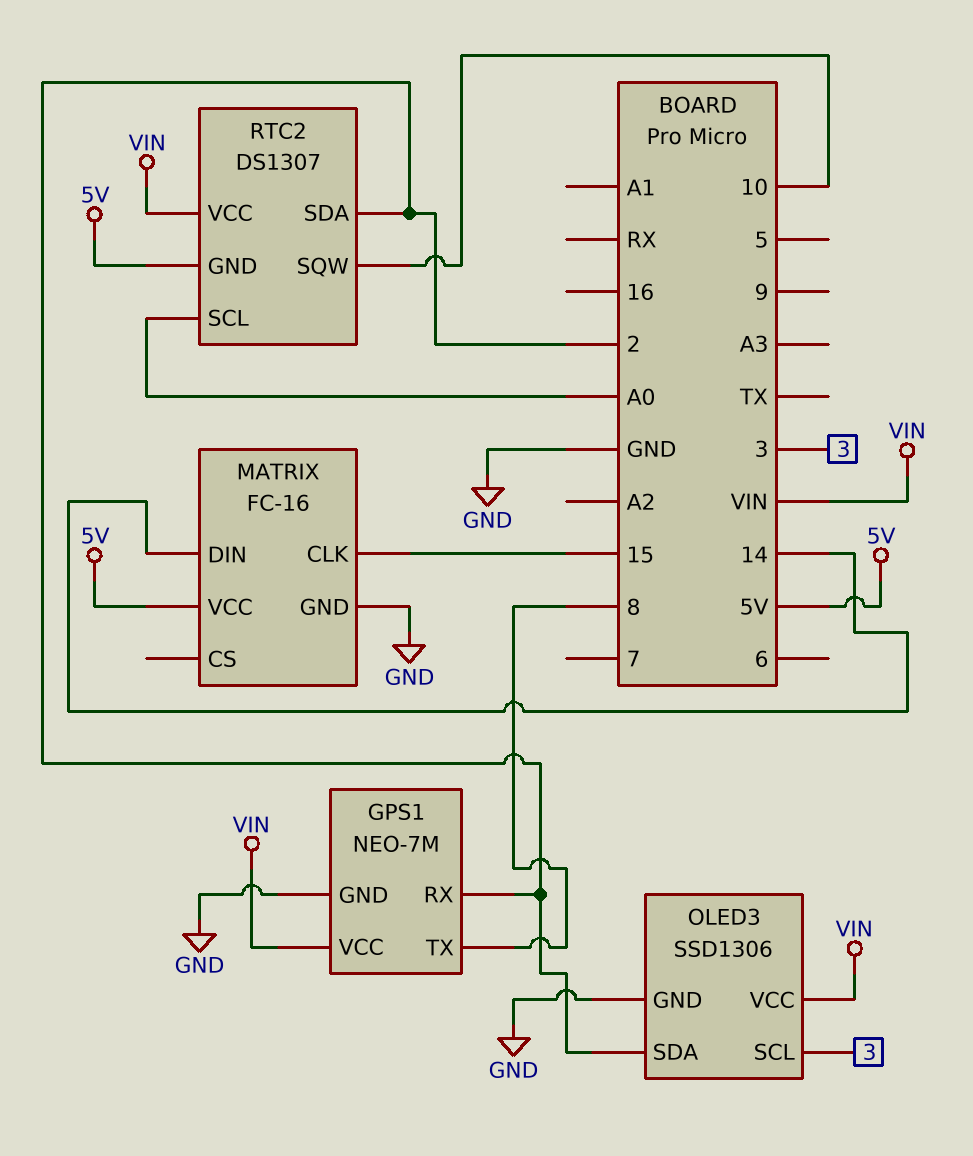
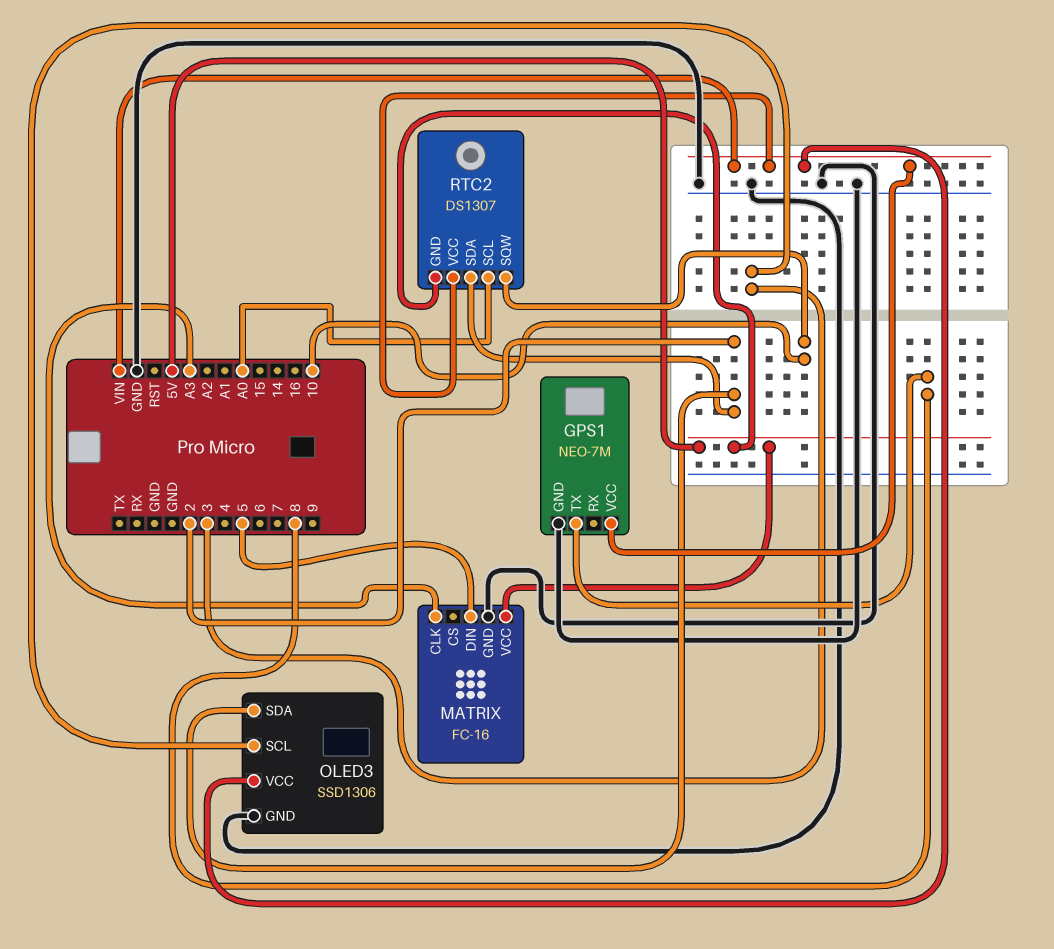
GPS1 pin RX: 2 -> none
MATRIX pin CLK: 15 -> A3
MATRIX pin DIN: 14 -> 5

